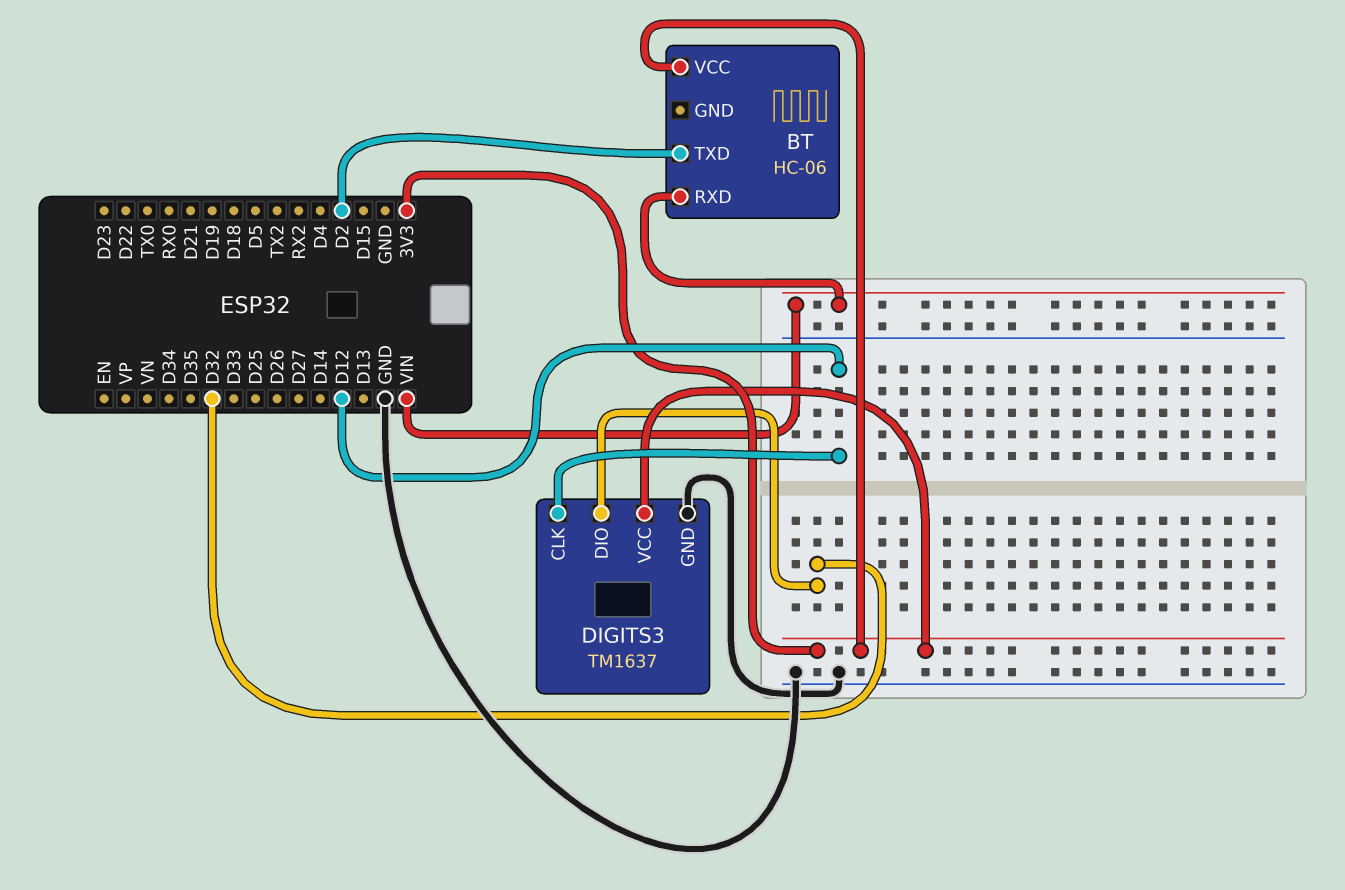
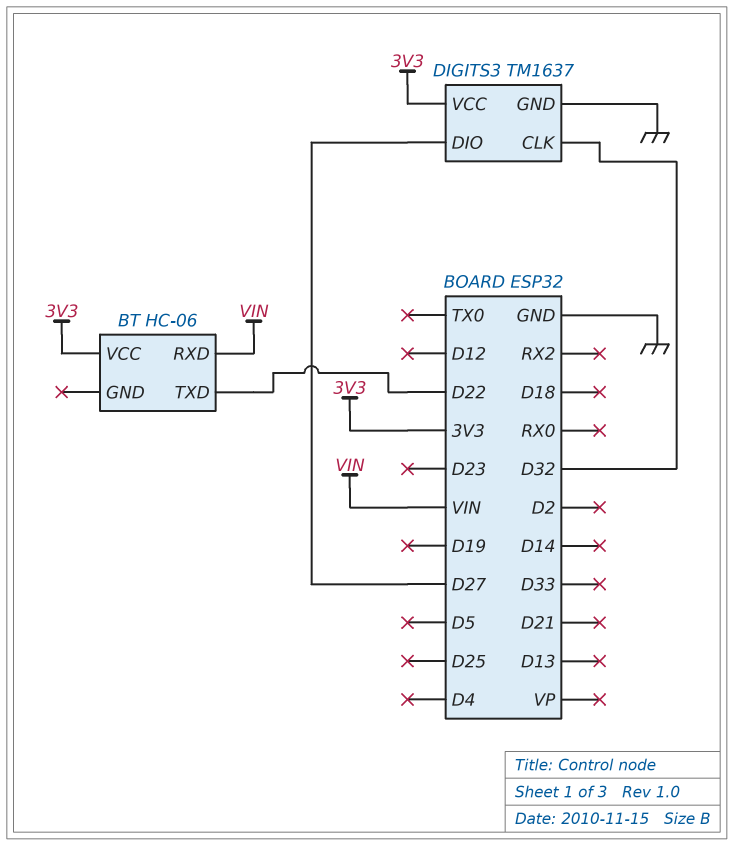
BT pin TXD: D2 -> D22
DIGITS3 pin CLK: D12 -> D32
DIGITS3 pin DIO: D32 -> D27

